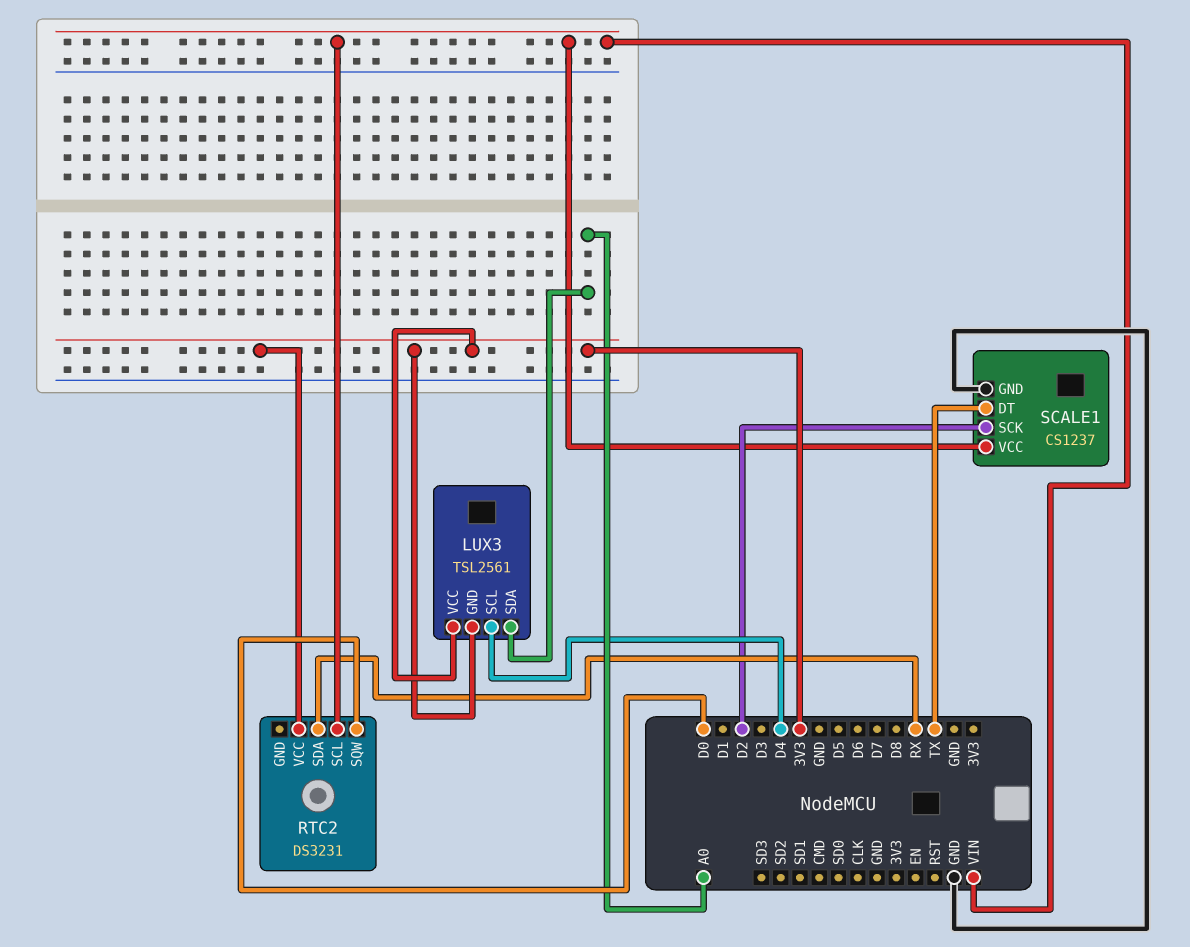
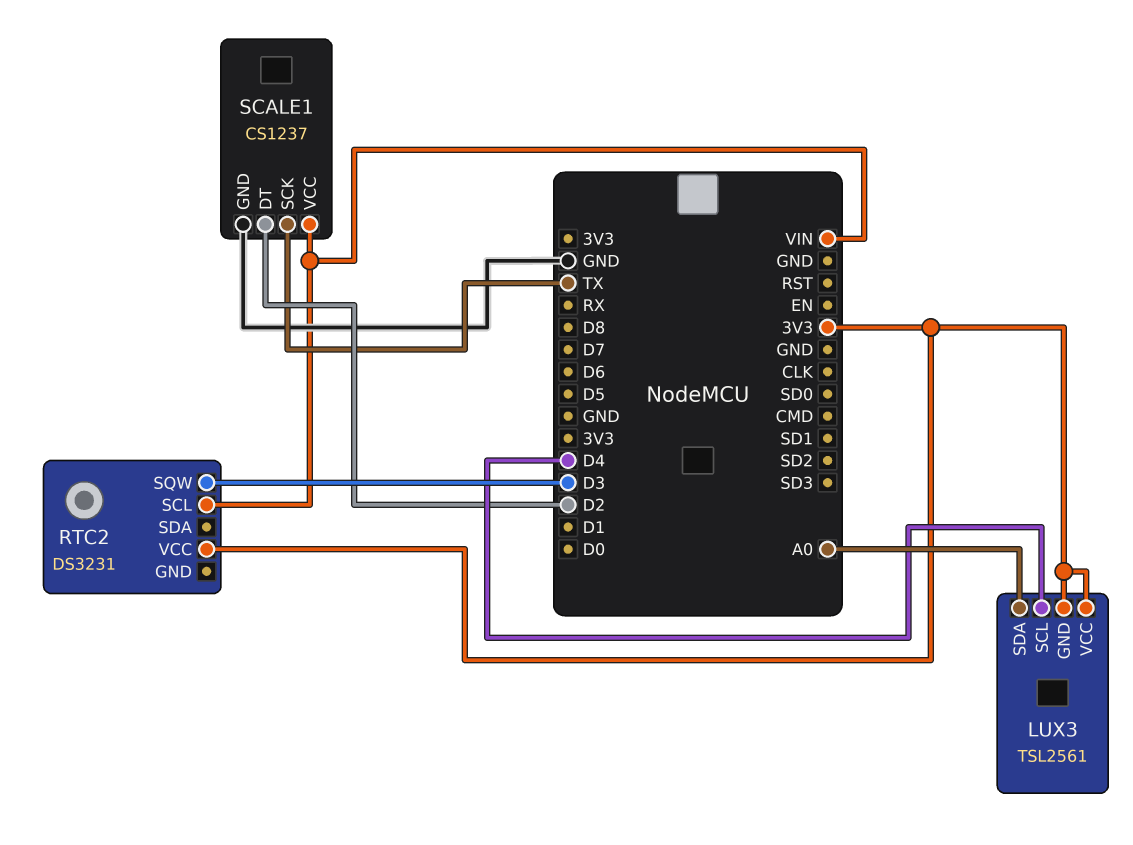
RTC2 pin SDA: RX -> none
RTC2 pin SQW: D0 -> D3
SCALE1 pin DT: TX -> D2
SCALE1 pin SCK: D2 -> TX

